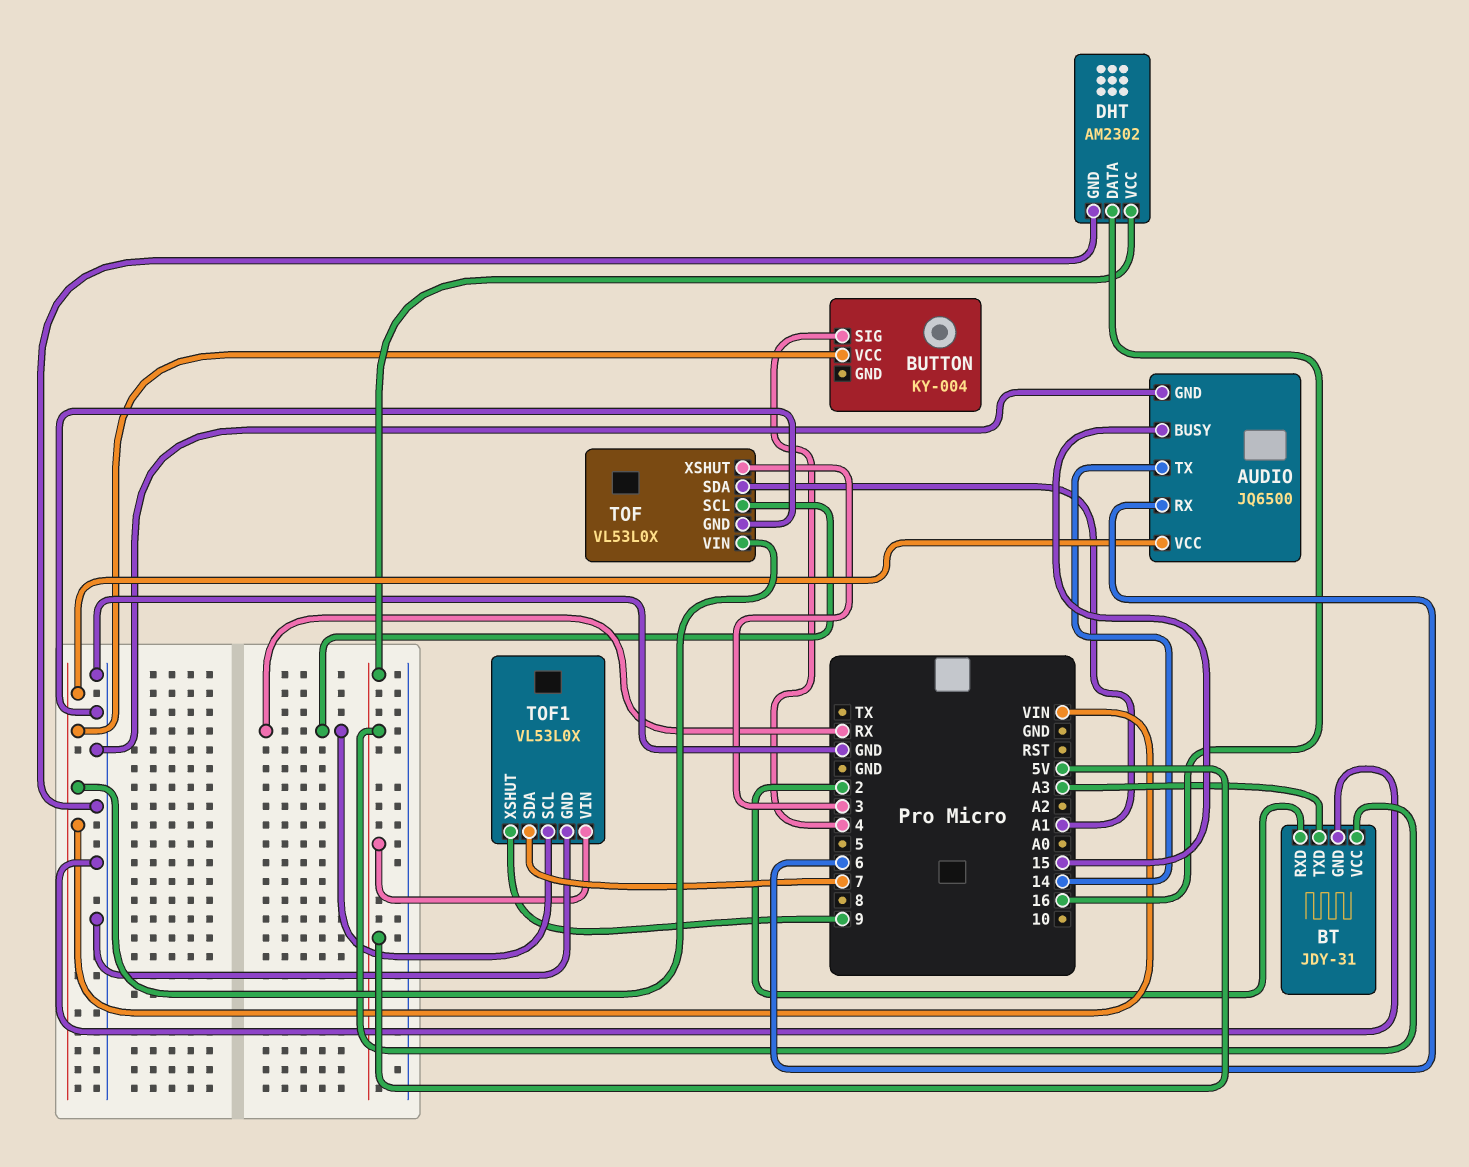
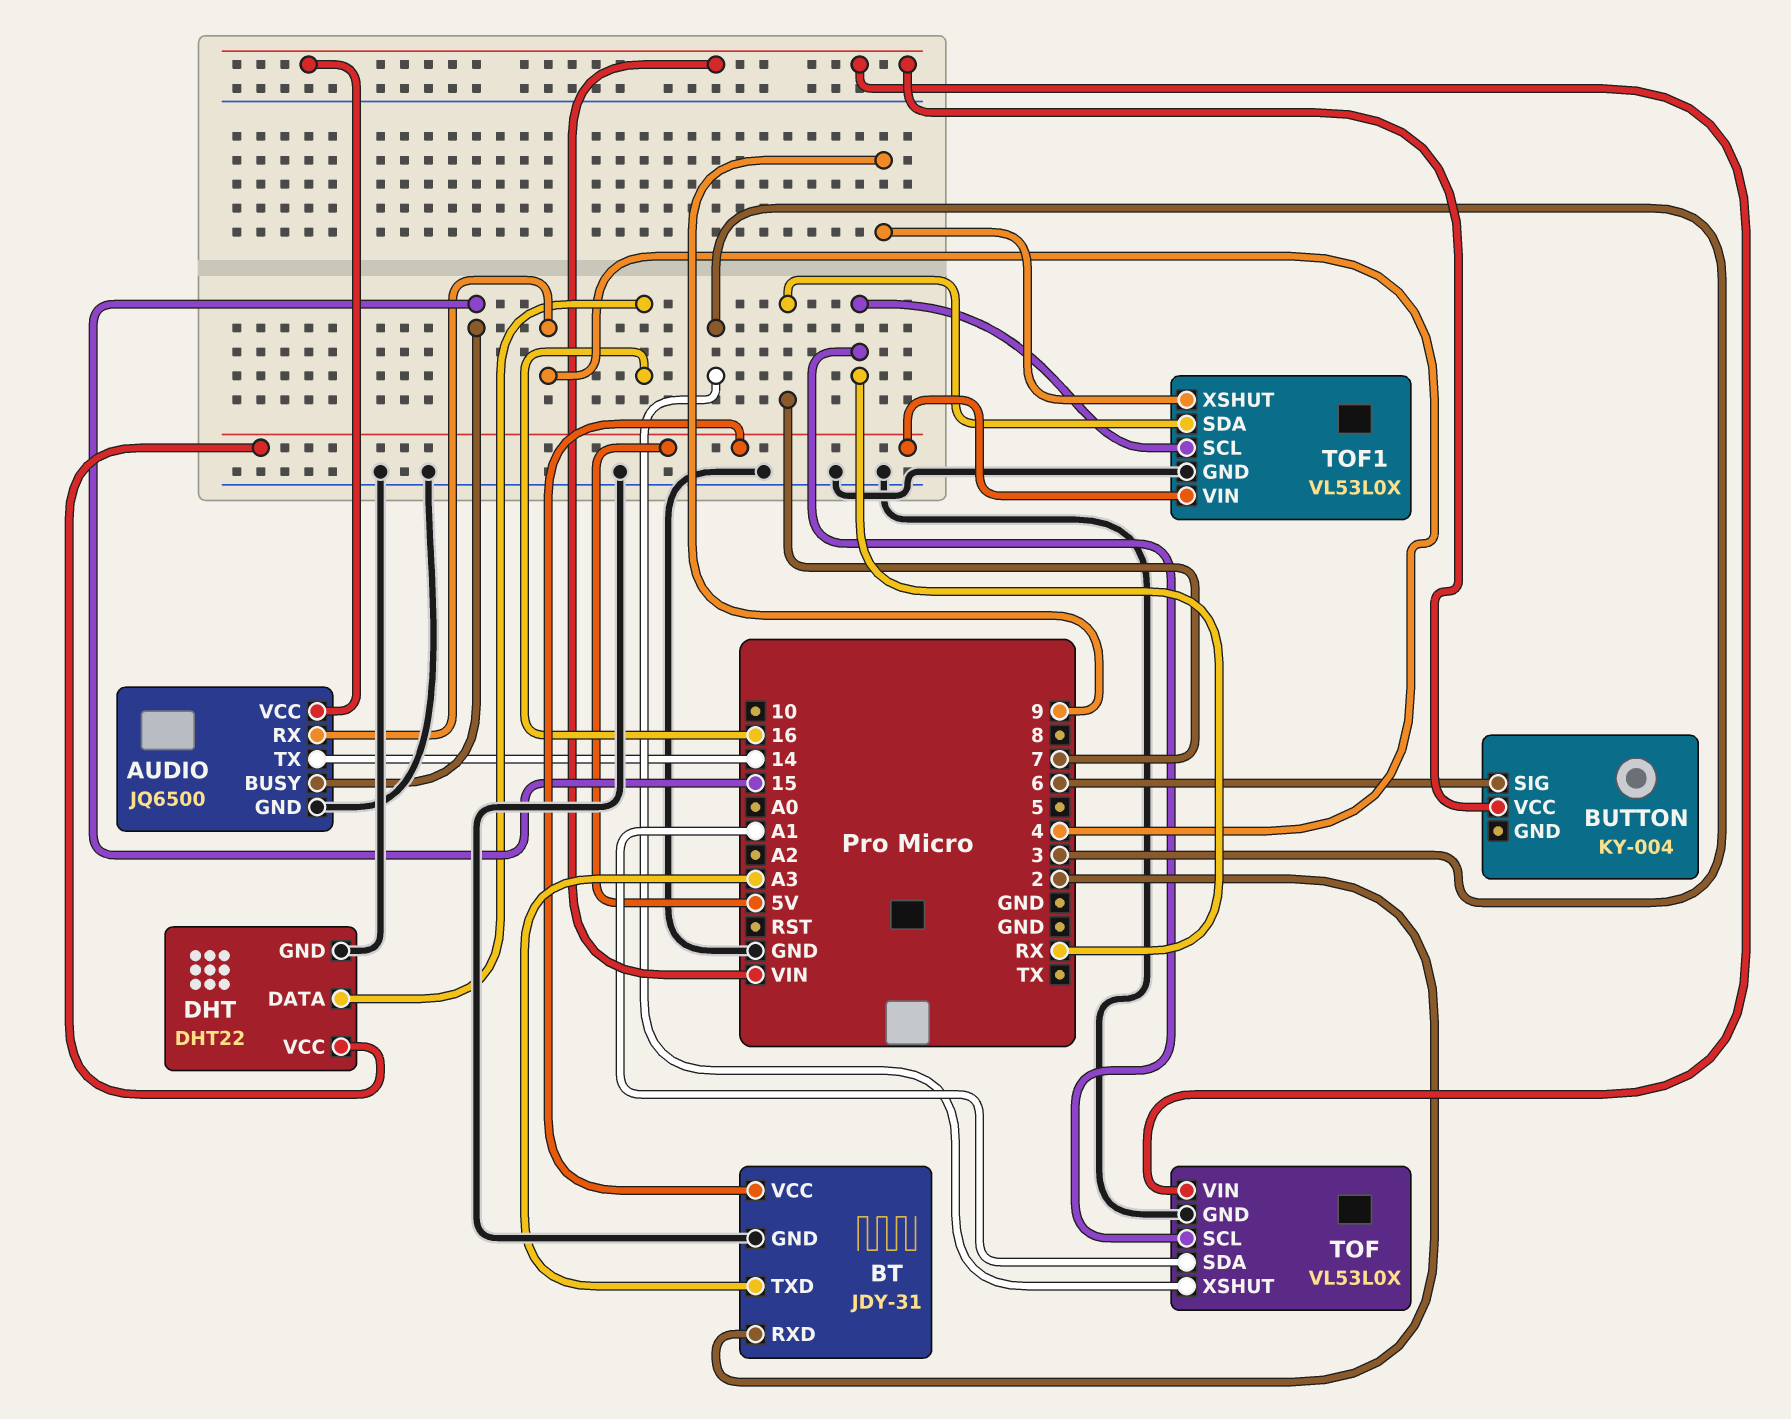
AUDIO pin RX: 6 -> 4
BUTTON pin SIG: 4 -> 6
DHT: AM2302 -> DHT22

